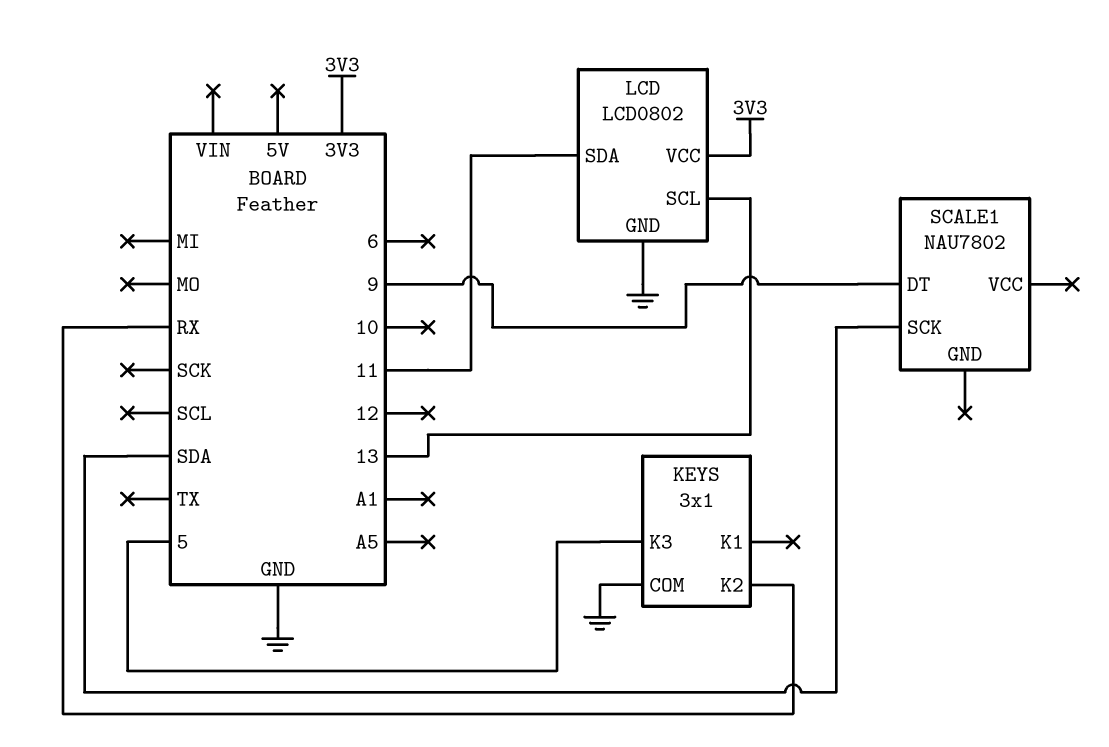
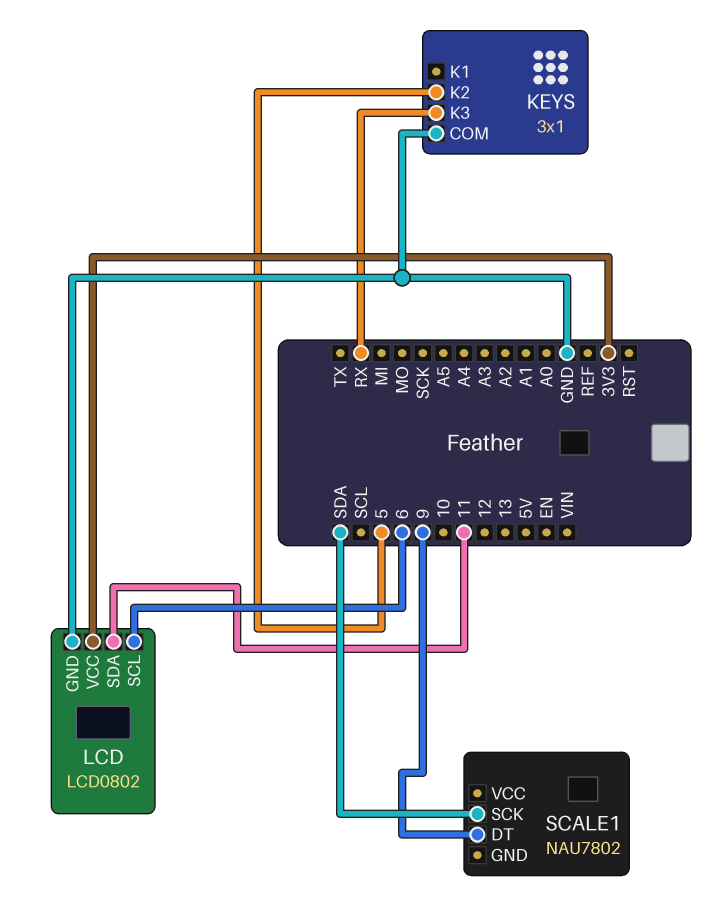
KEYS pin K2: RX -> 5
KEYS pin K3: 5 -> RX
LCD pin SCL: 13 -> 6

